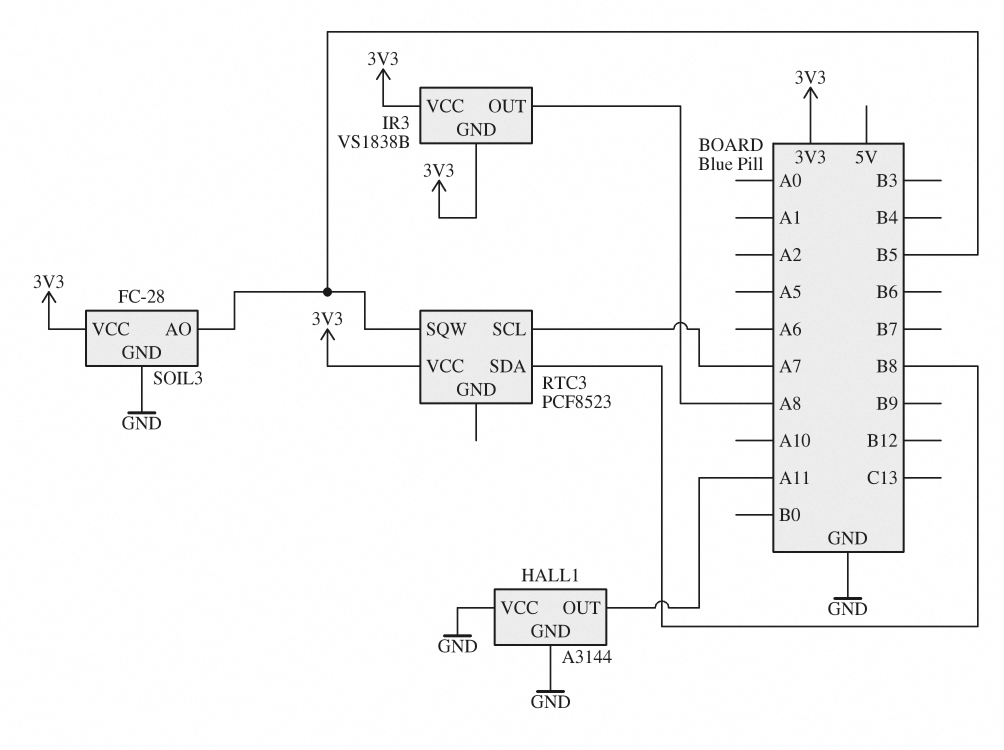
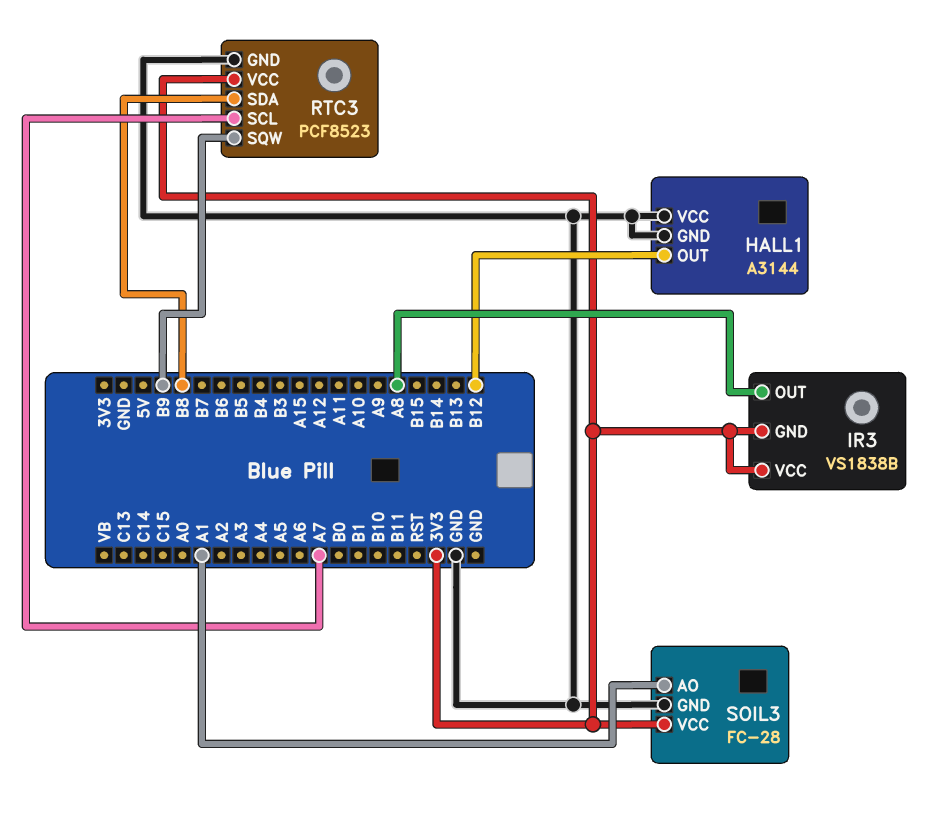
HALL1 pin OUT: A11 -> B12
RTC3 pin GND: none -> GND
RTC3 pin SQW: B5 -> B9
SOIL3 pin AO: B5 -> A1

